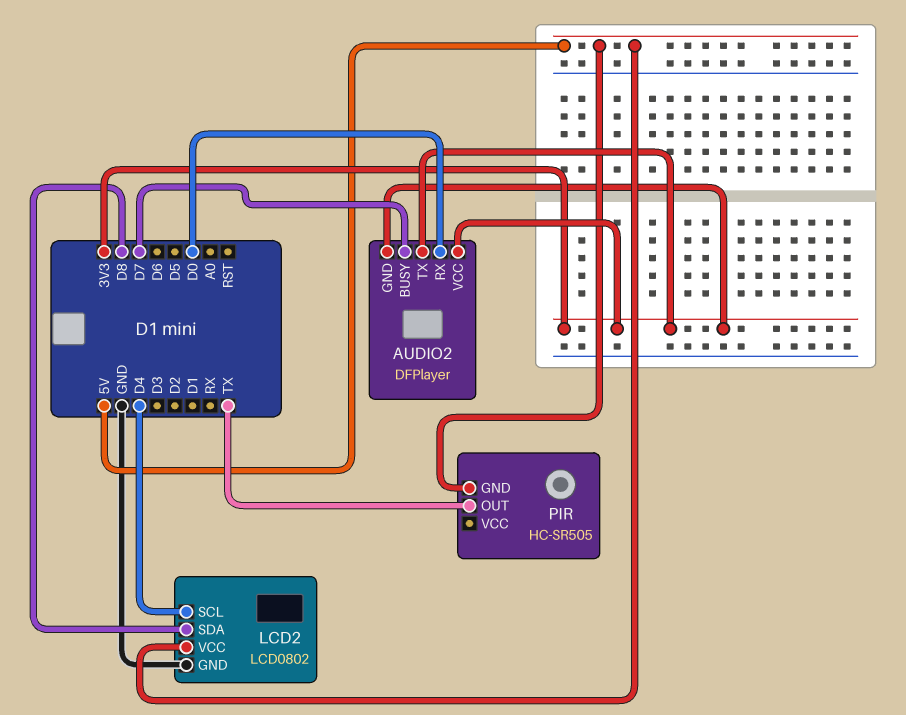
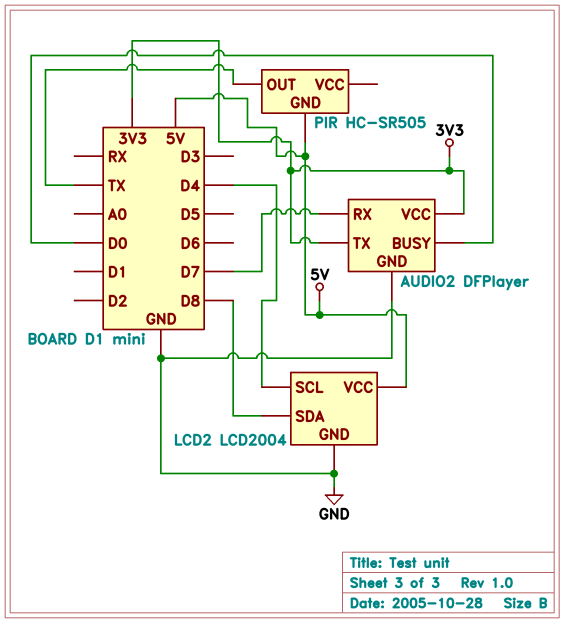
AUDIO2 pin BUSY: D7 -> D0
AUDIO2 pin GND: 3V3 -> GND
AUDIO2 pin RX: D0 -> D7
LCD2: LCD0802 -> LCD2004

